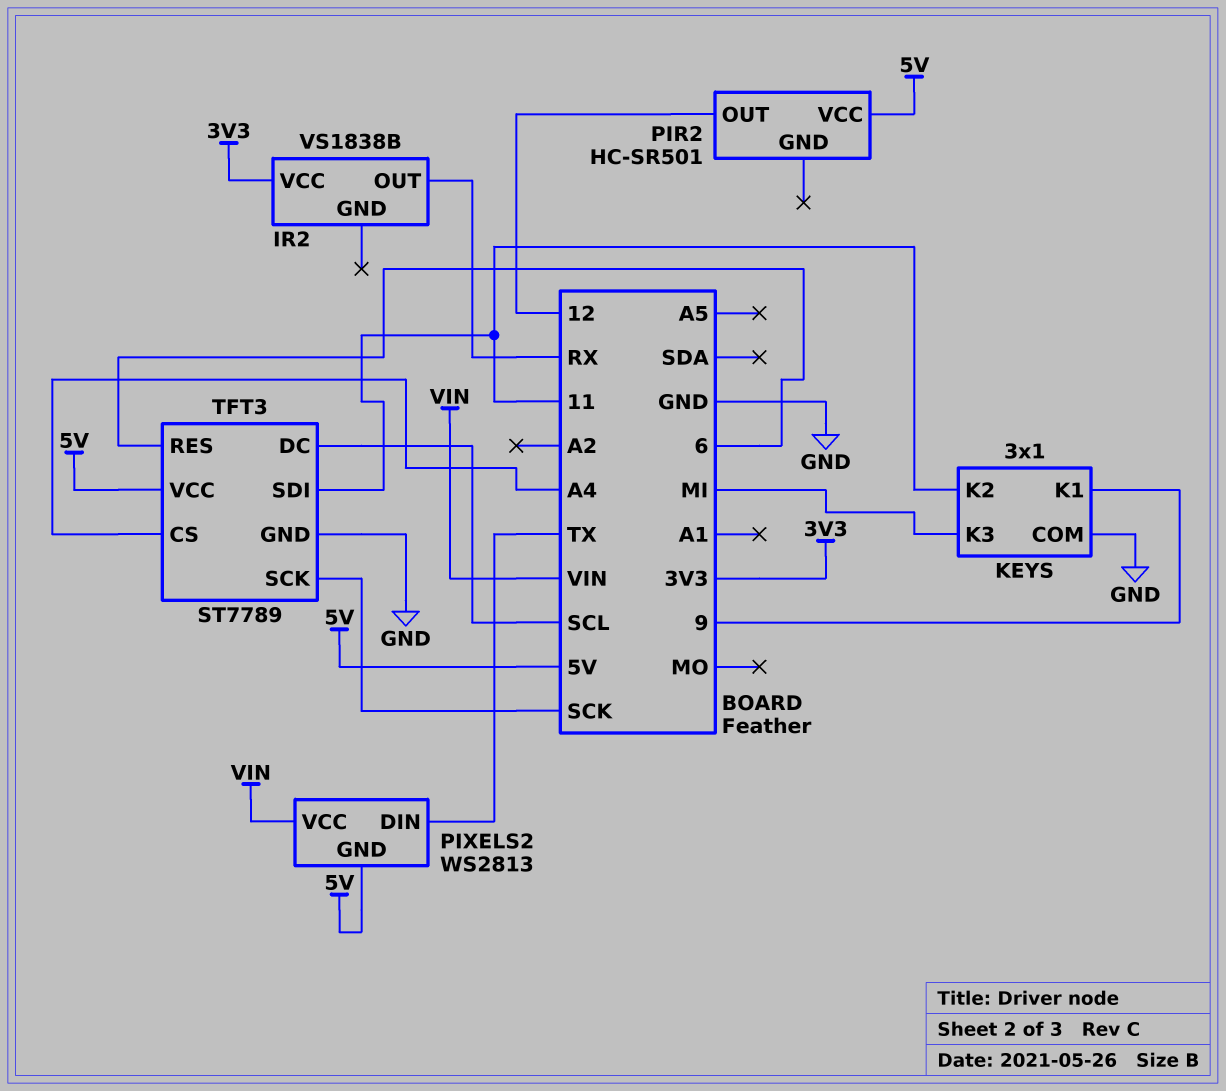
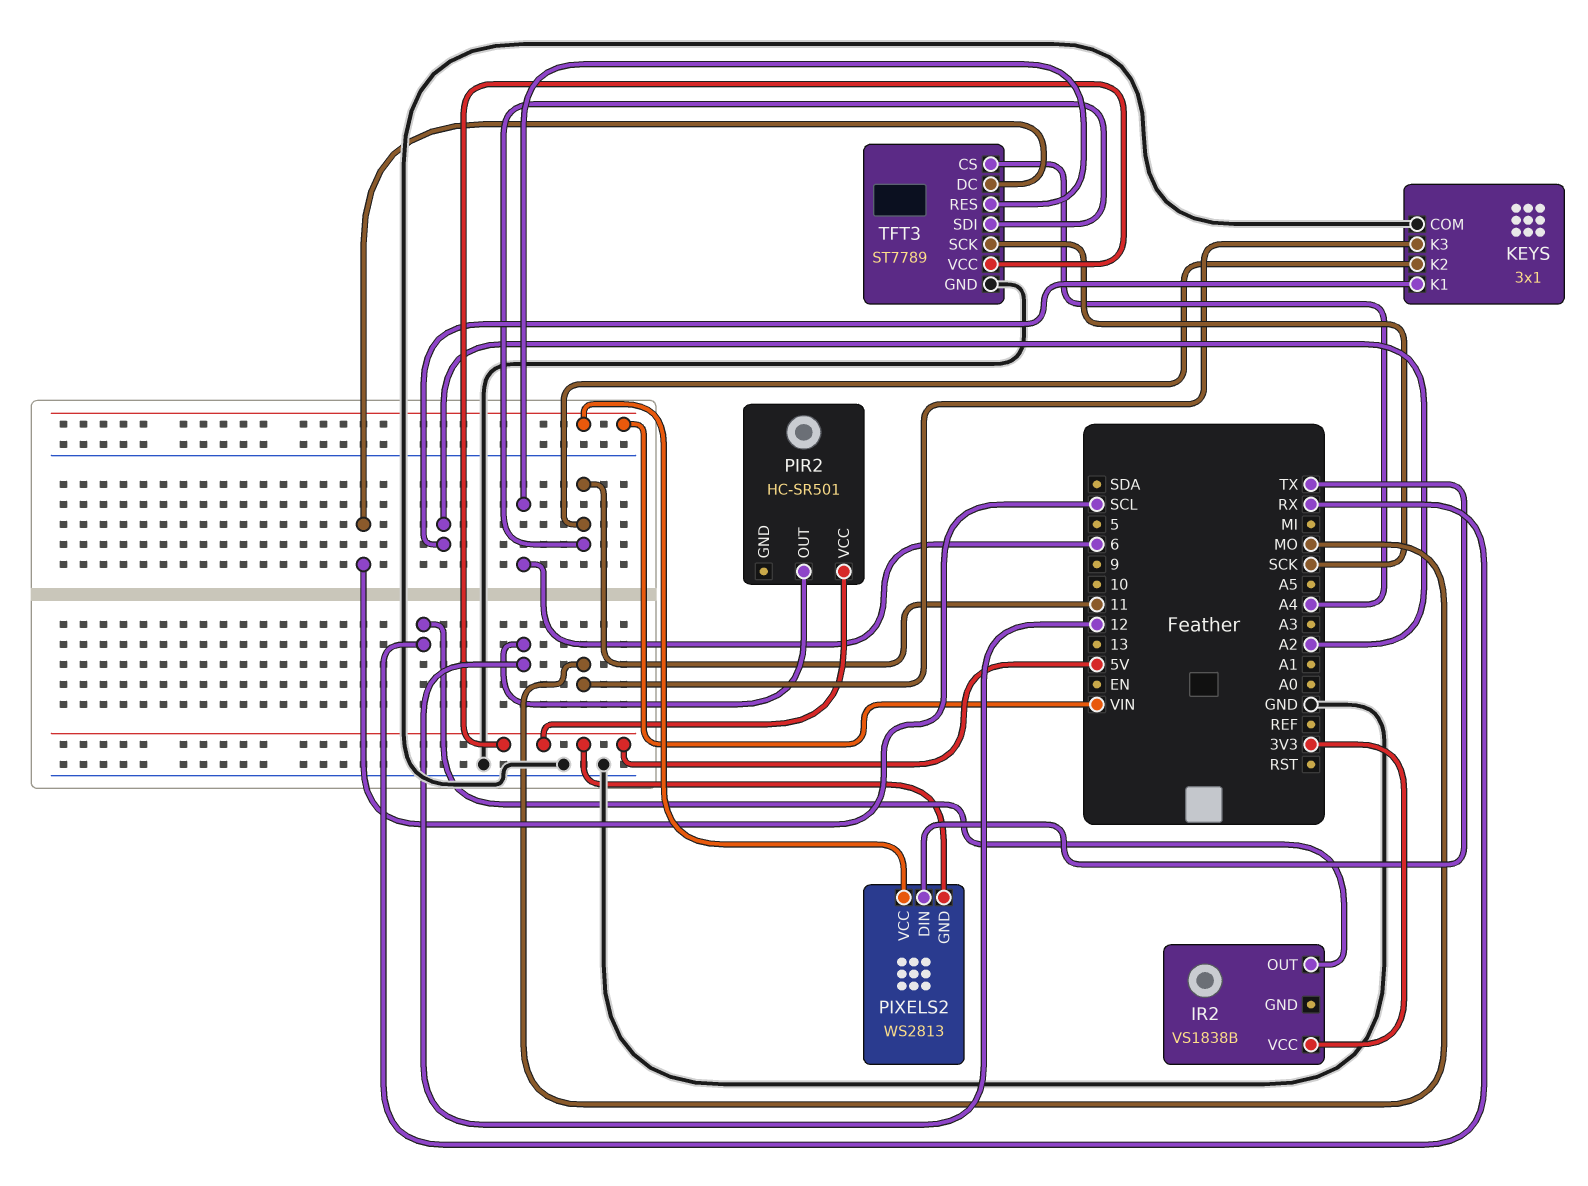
KEYS pin K1: 9 -> A2
KEYS pin K3: MI -> MO

